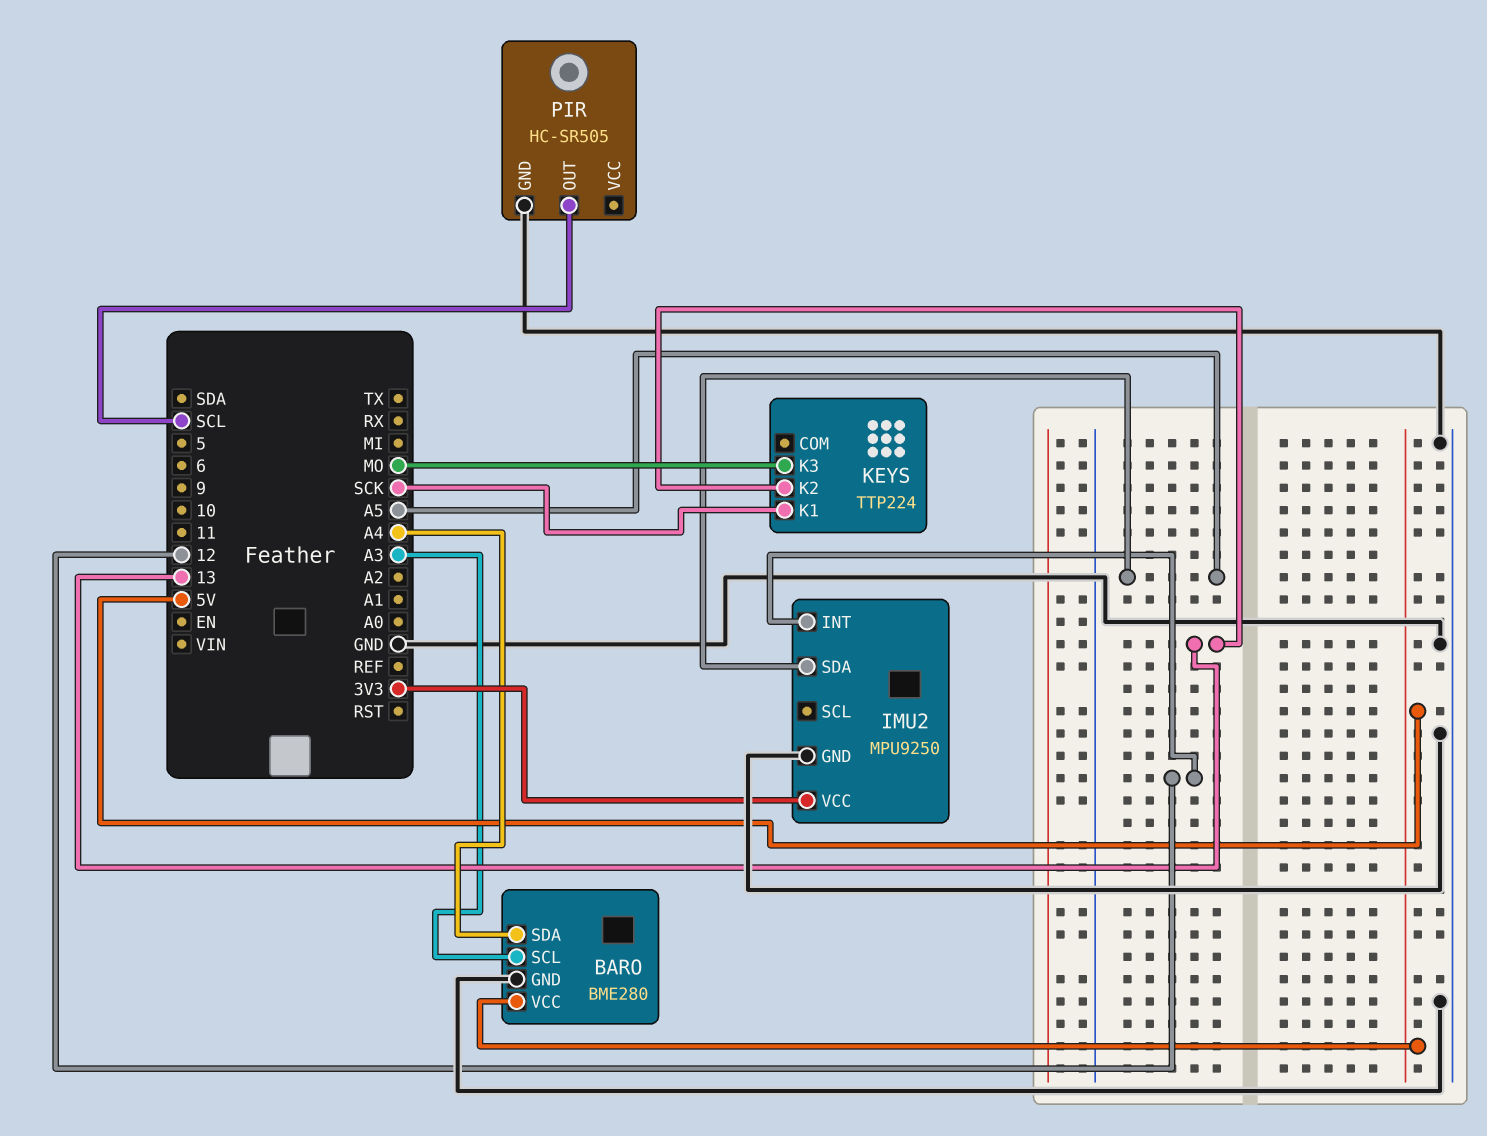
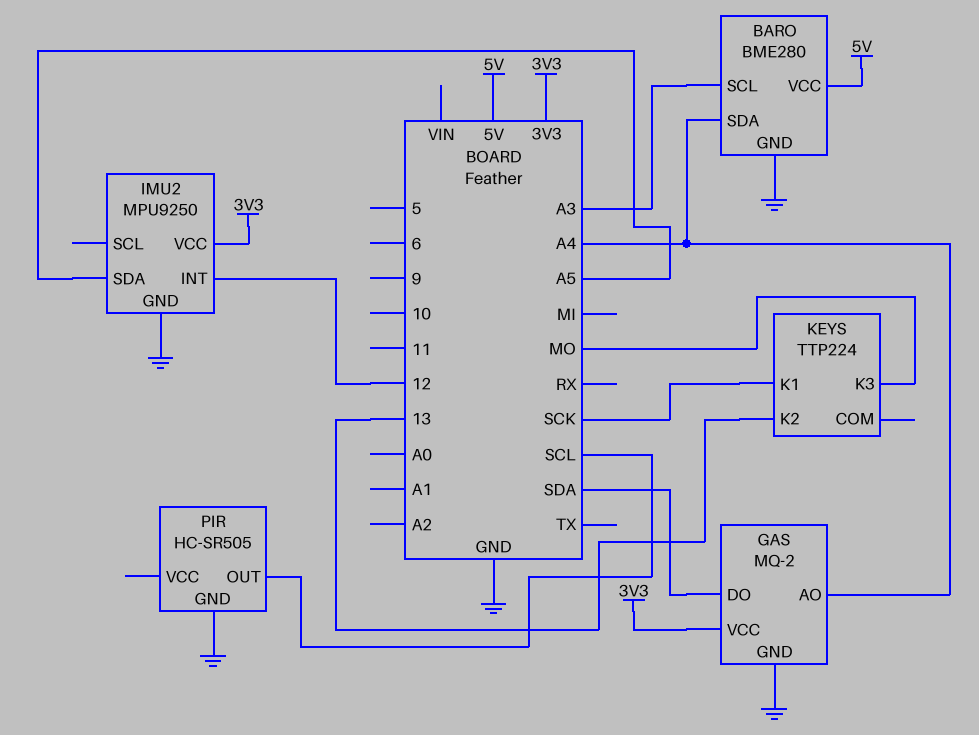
GAS: none -> MQ-2
GAS pin AO: none -> A4
GAS pin DO: none -> SDA
GAS pin GND: none -> GND
GAS pin VCC: none -> 3V3

